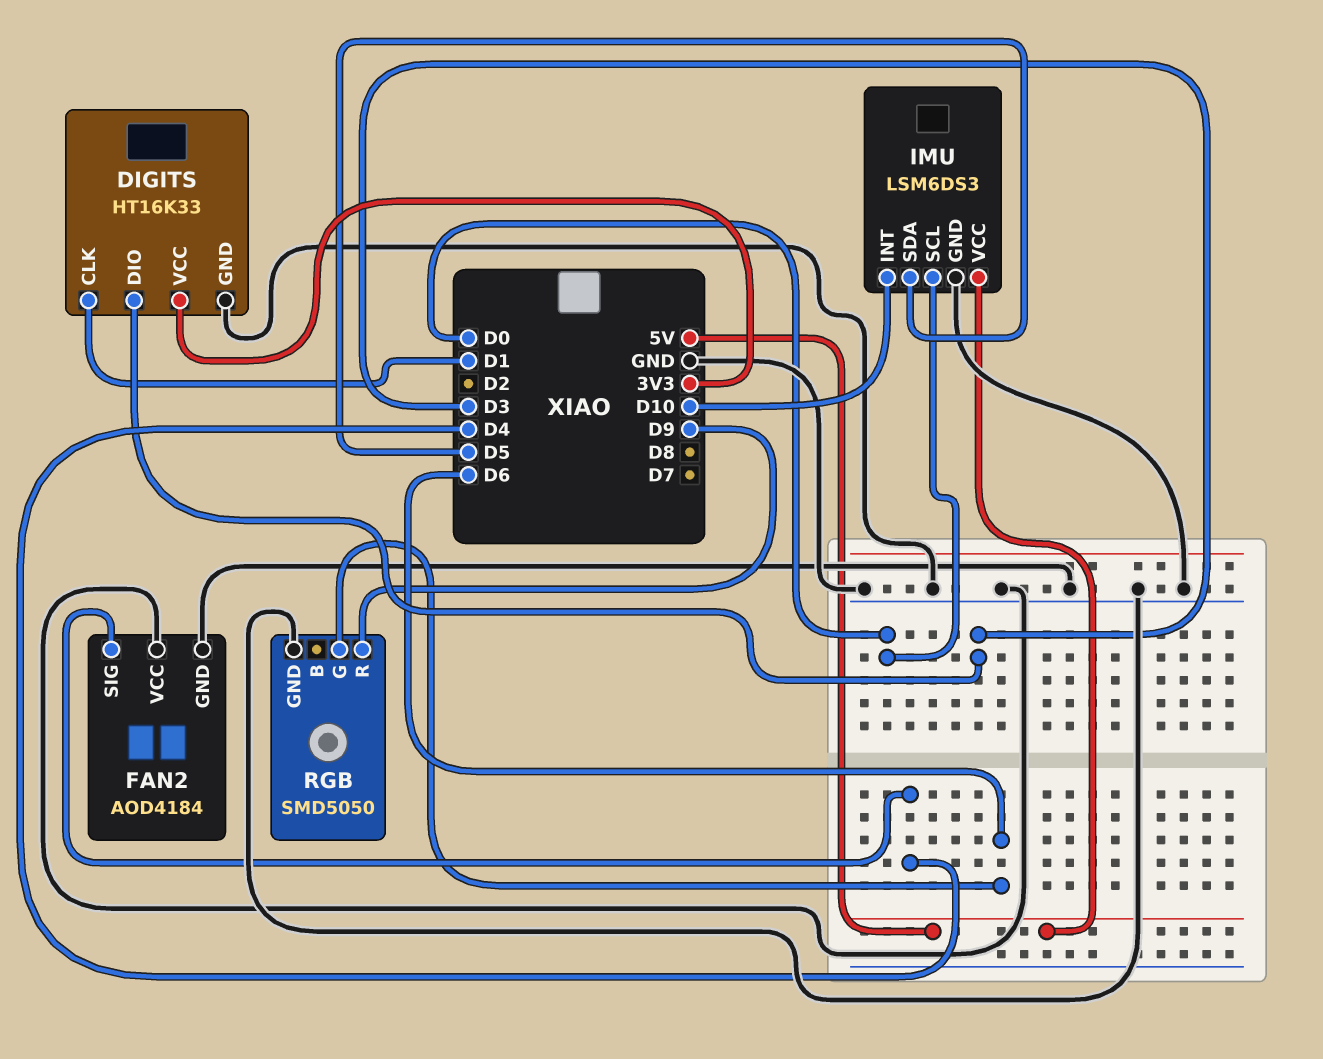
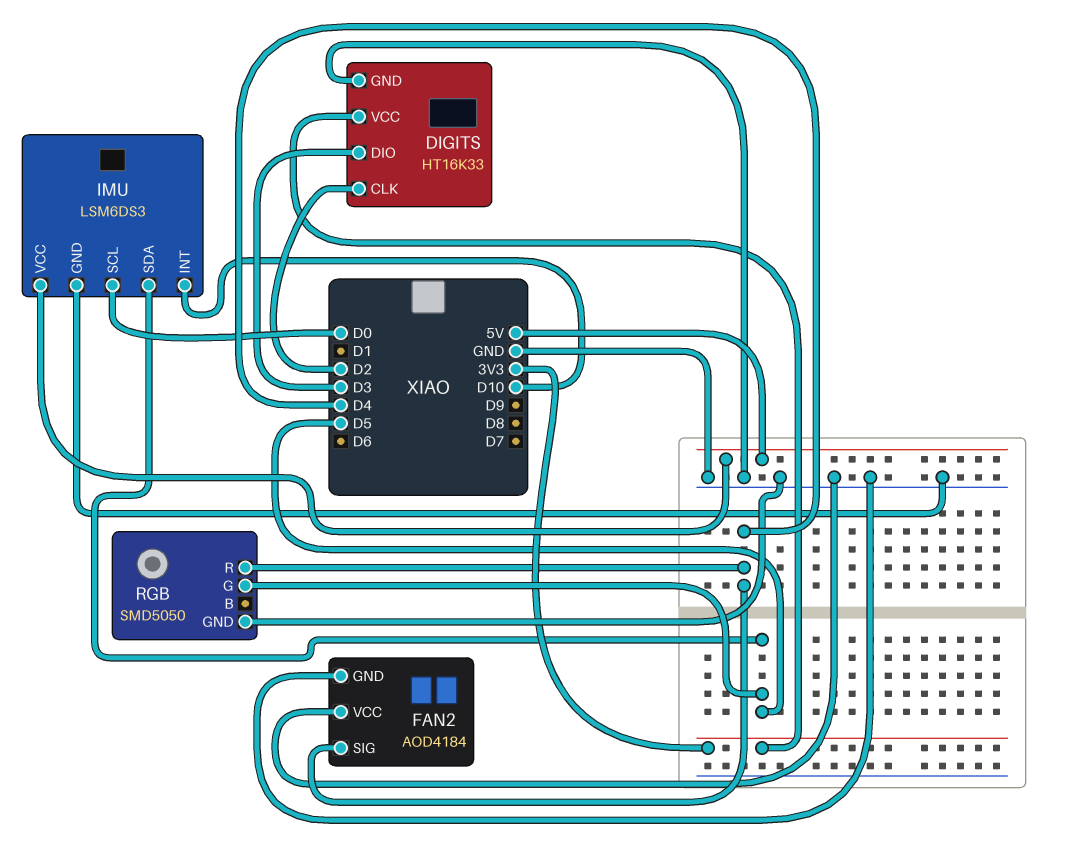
DIGITS pin CLK: D1 -> D2
RGB pin G: D6 -> D5
RGB pin R: D9 -> D4

